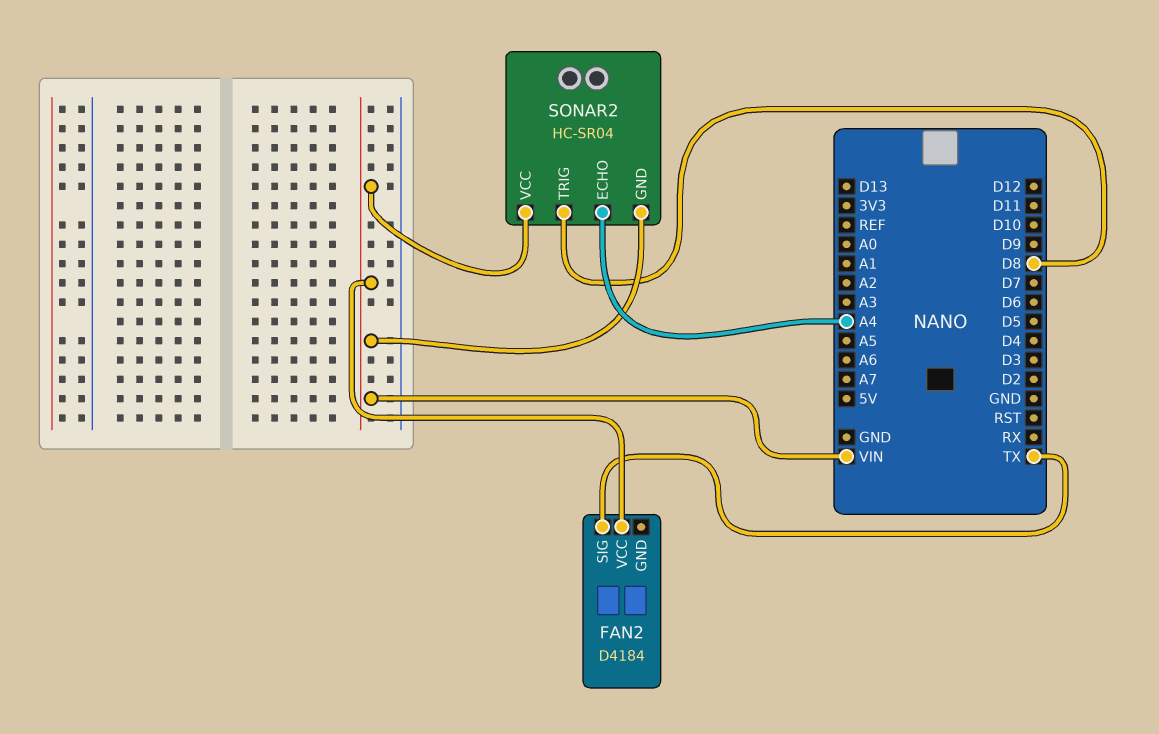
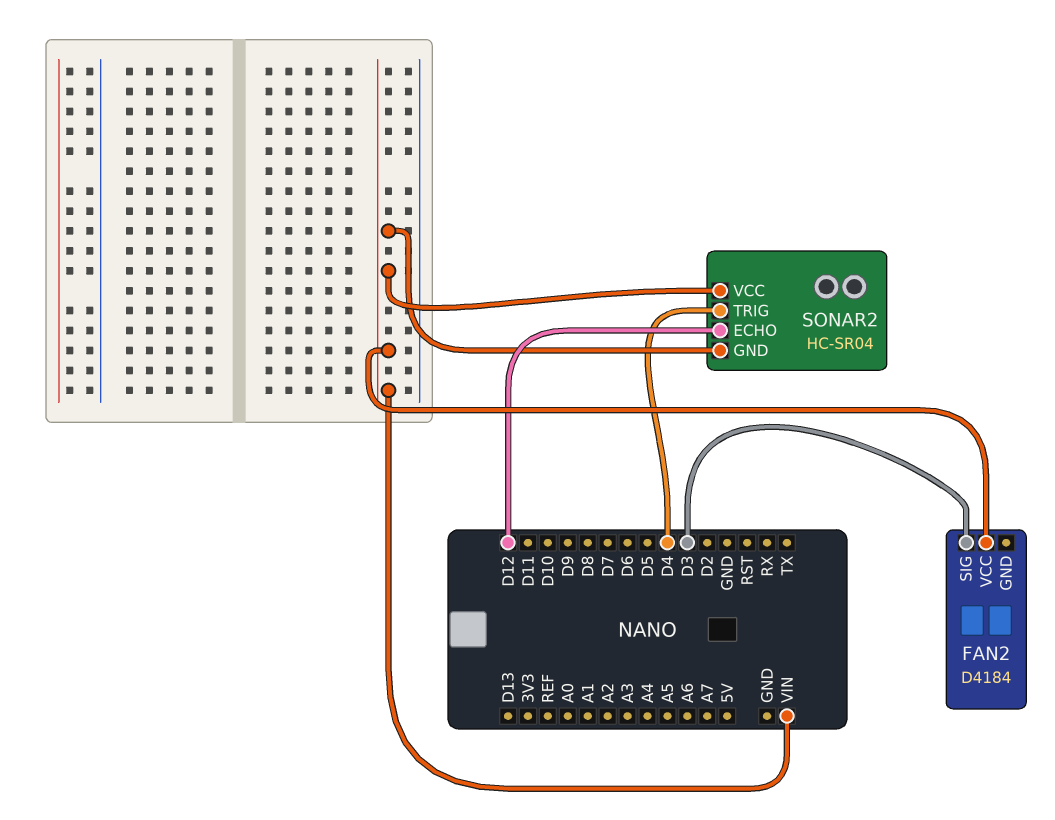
FAN2 pin SIG: TX -> D3
SONAR2 pin ECHO: A4 -> D12
SONAR2 pin TRIG: D8 -> D4

